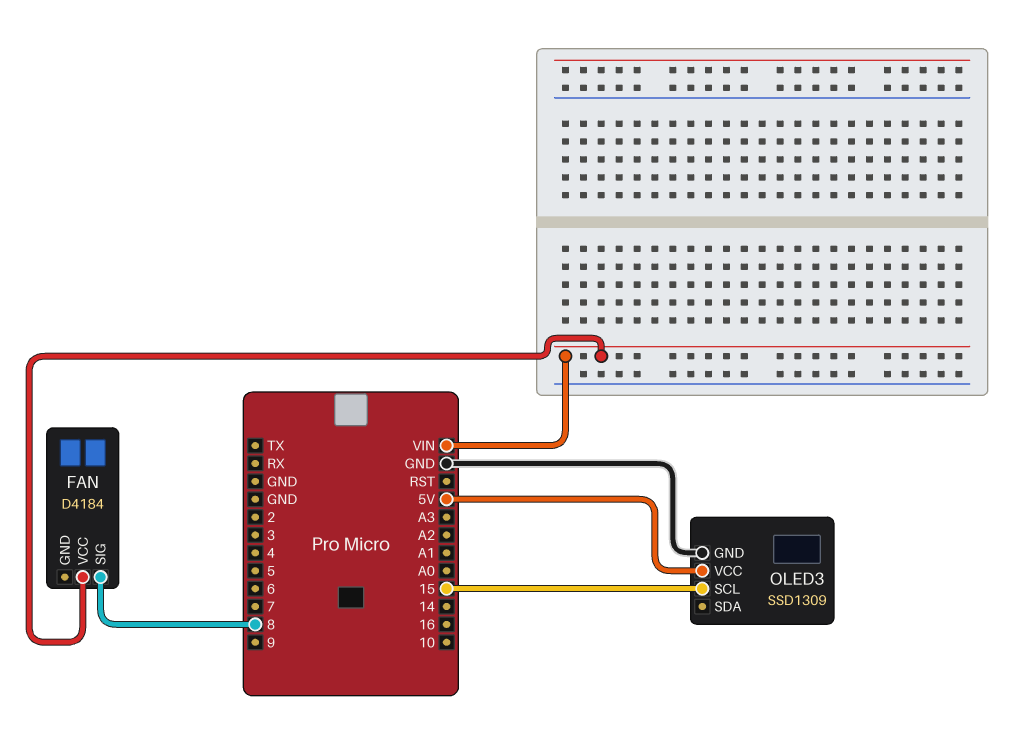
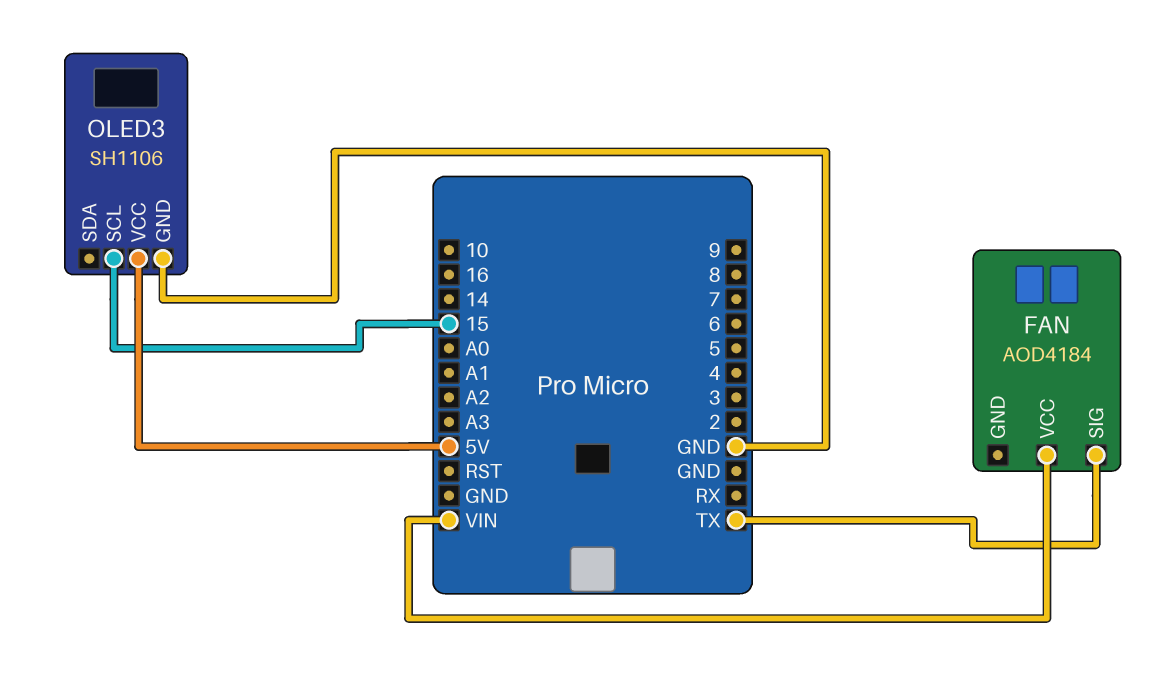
FAN: D4184 -> AOD4184
FAN pin SIG: 8 -> TX
OLED3: SSD1309 -> SH1106

